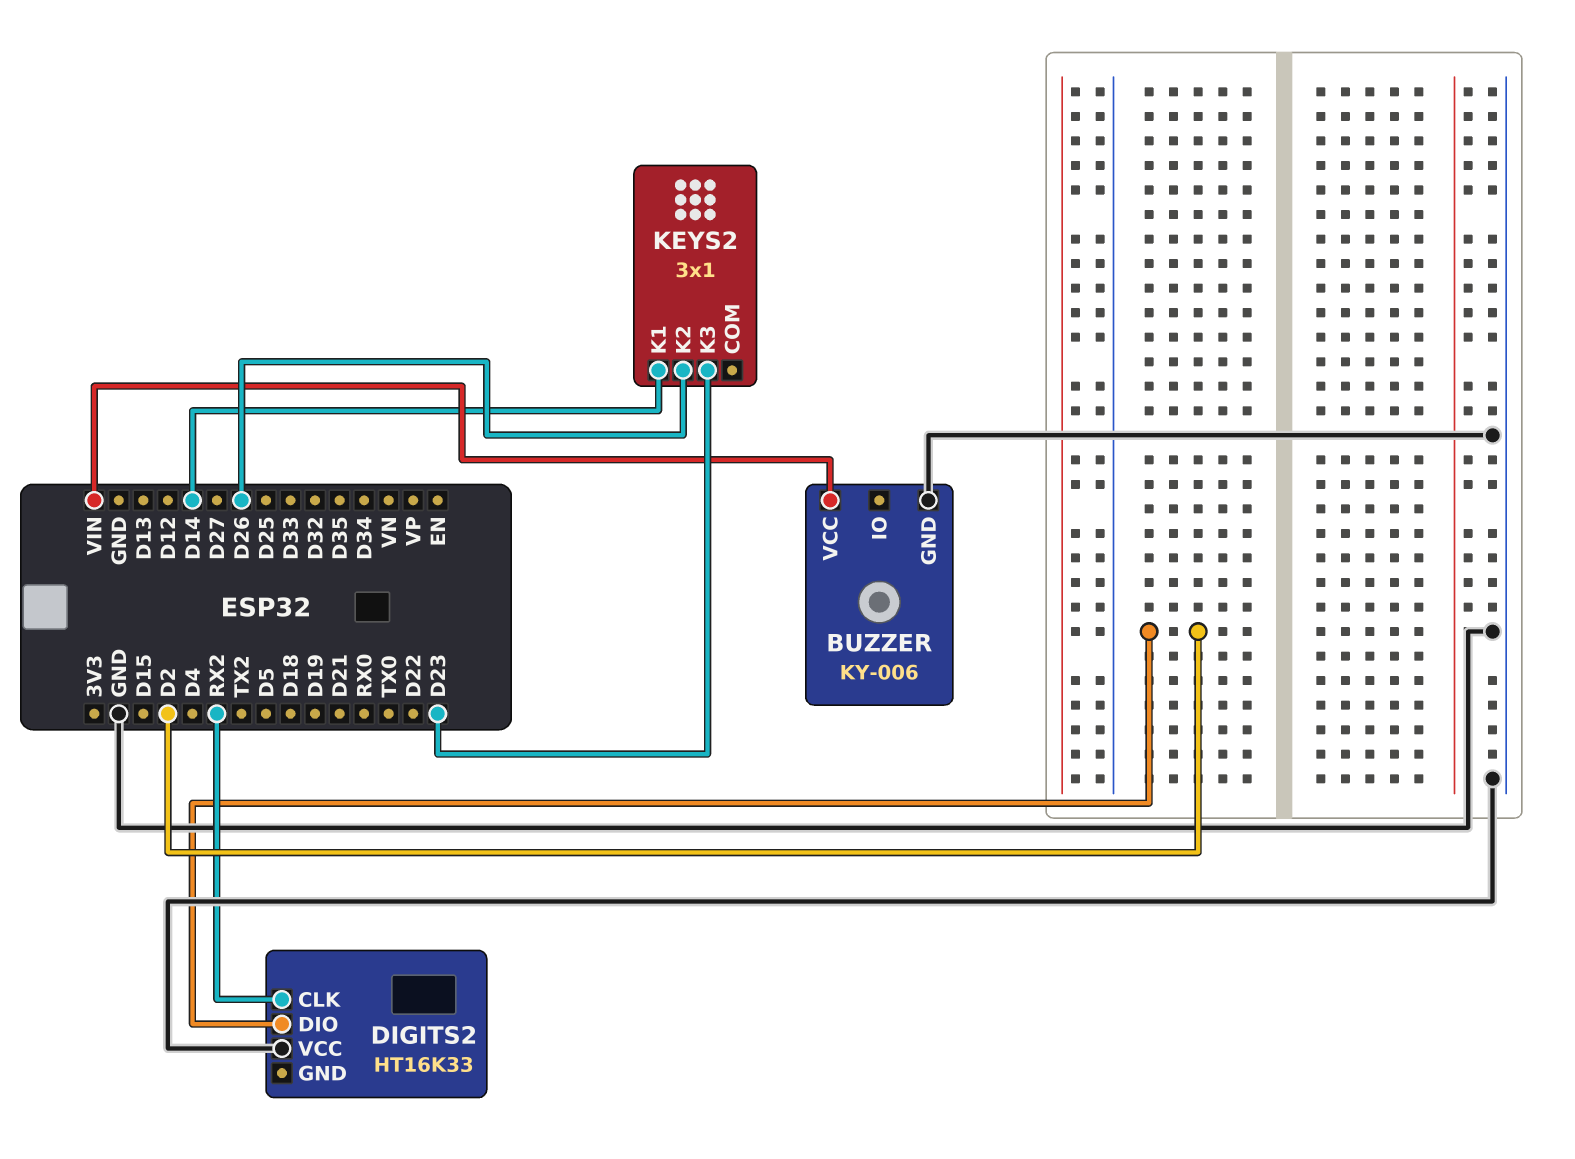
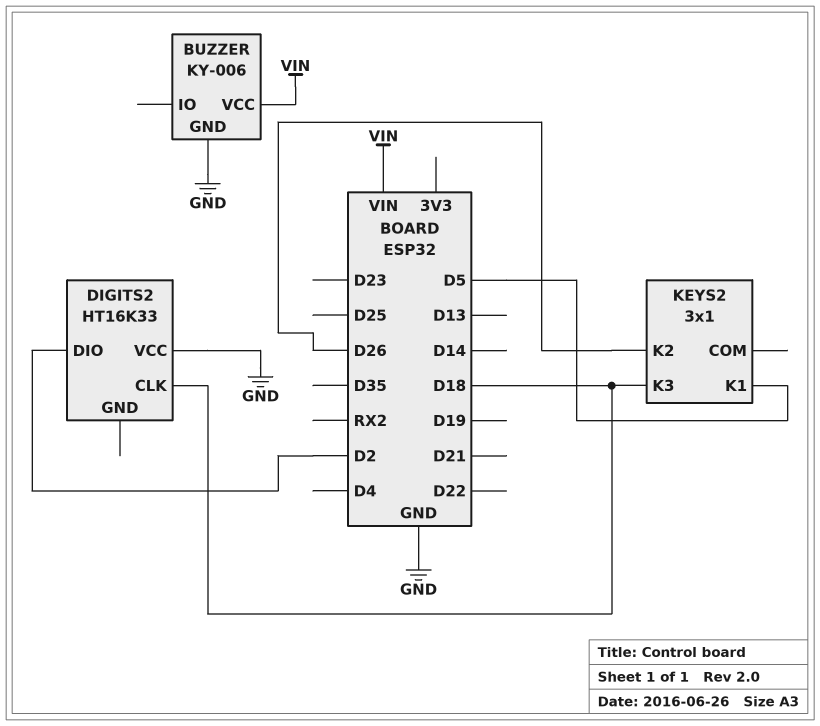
DIGITS2 pin CLK: RX2 -> D18
KEYS2 pin K1: D14 -> D5
KEYS2 pin K3: D23 -> D18

